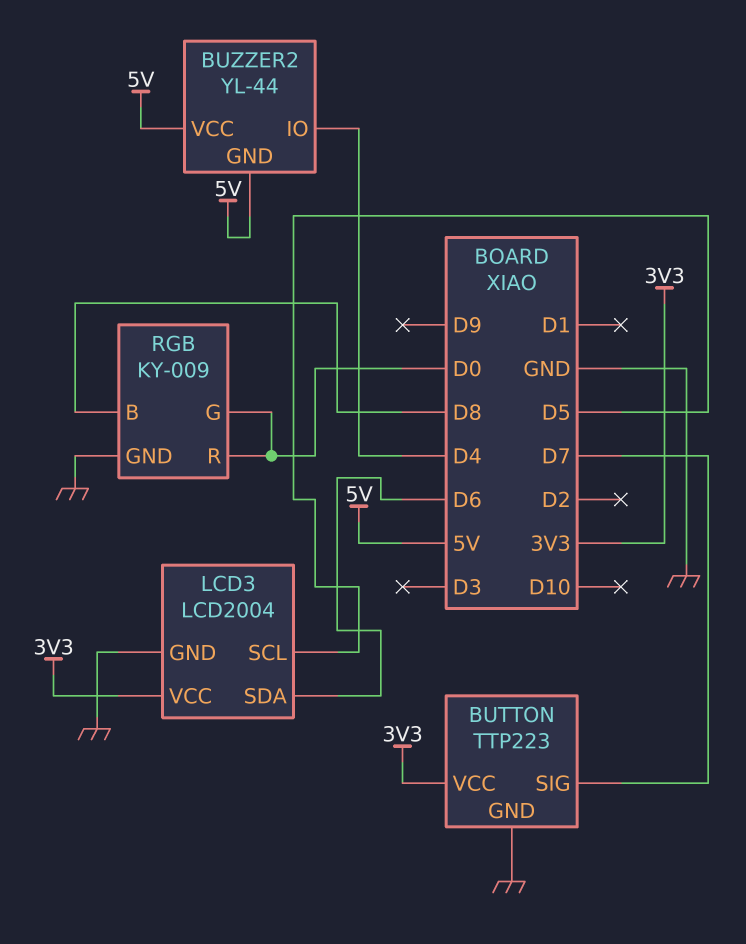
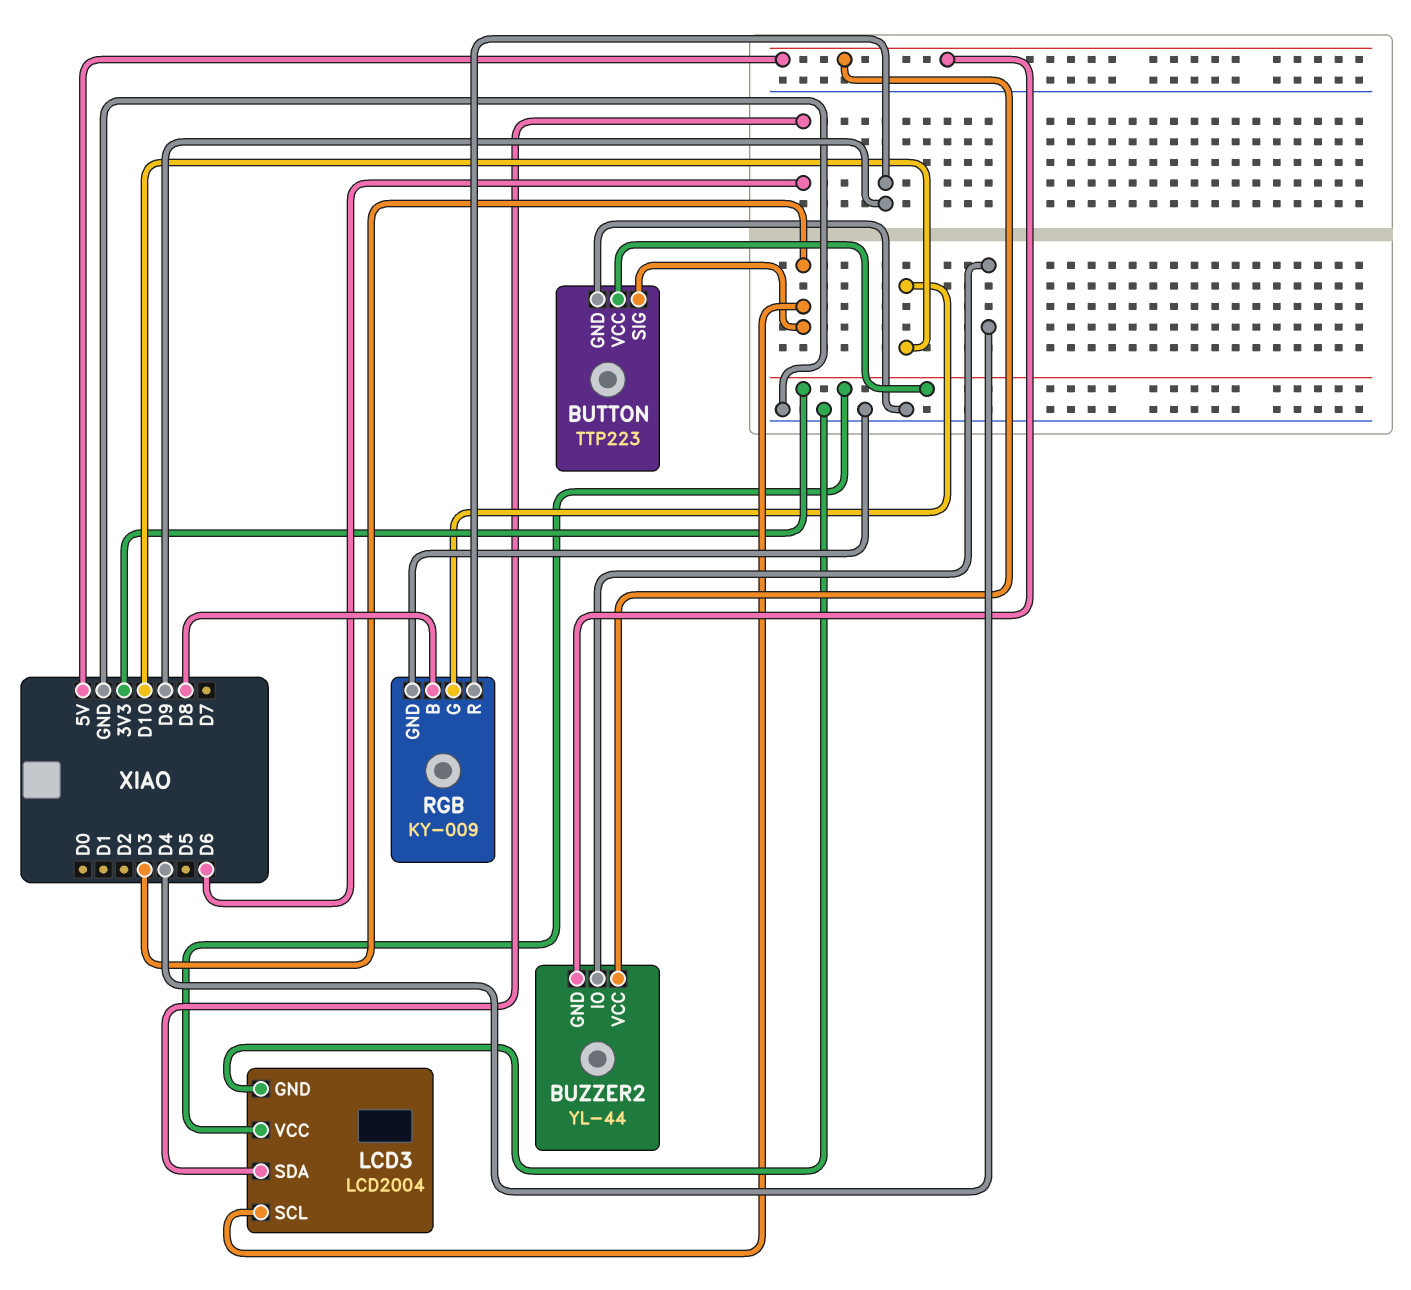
BUTTON pin SIG: D7 -> D3
LCD3 pin SCL: D5 -> D3
RGB pin G: D0 -> D10
RGB pin R: D0 -> D9

